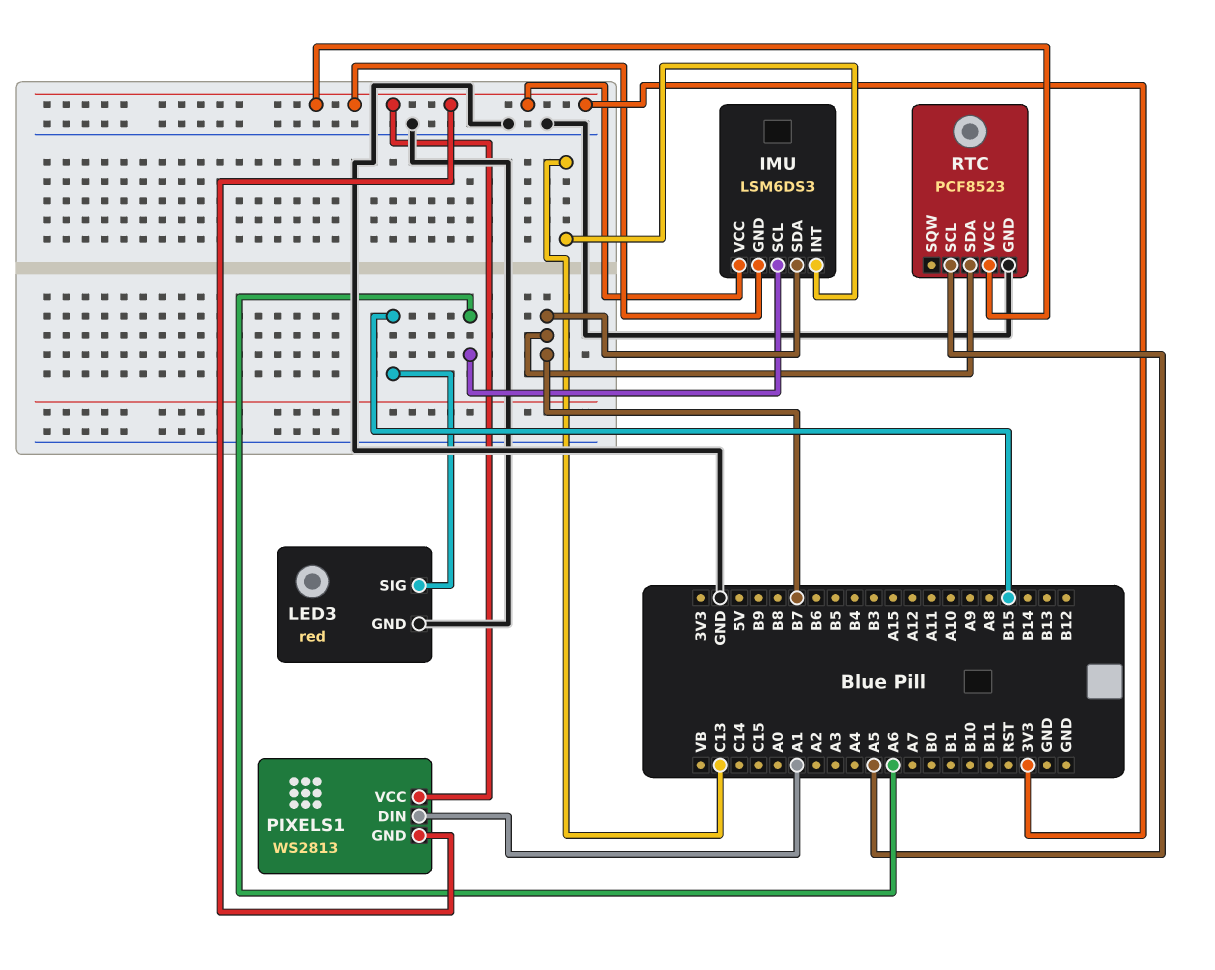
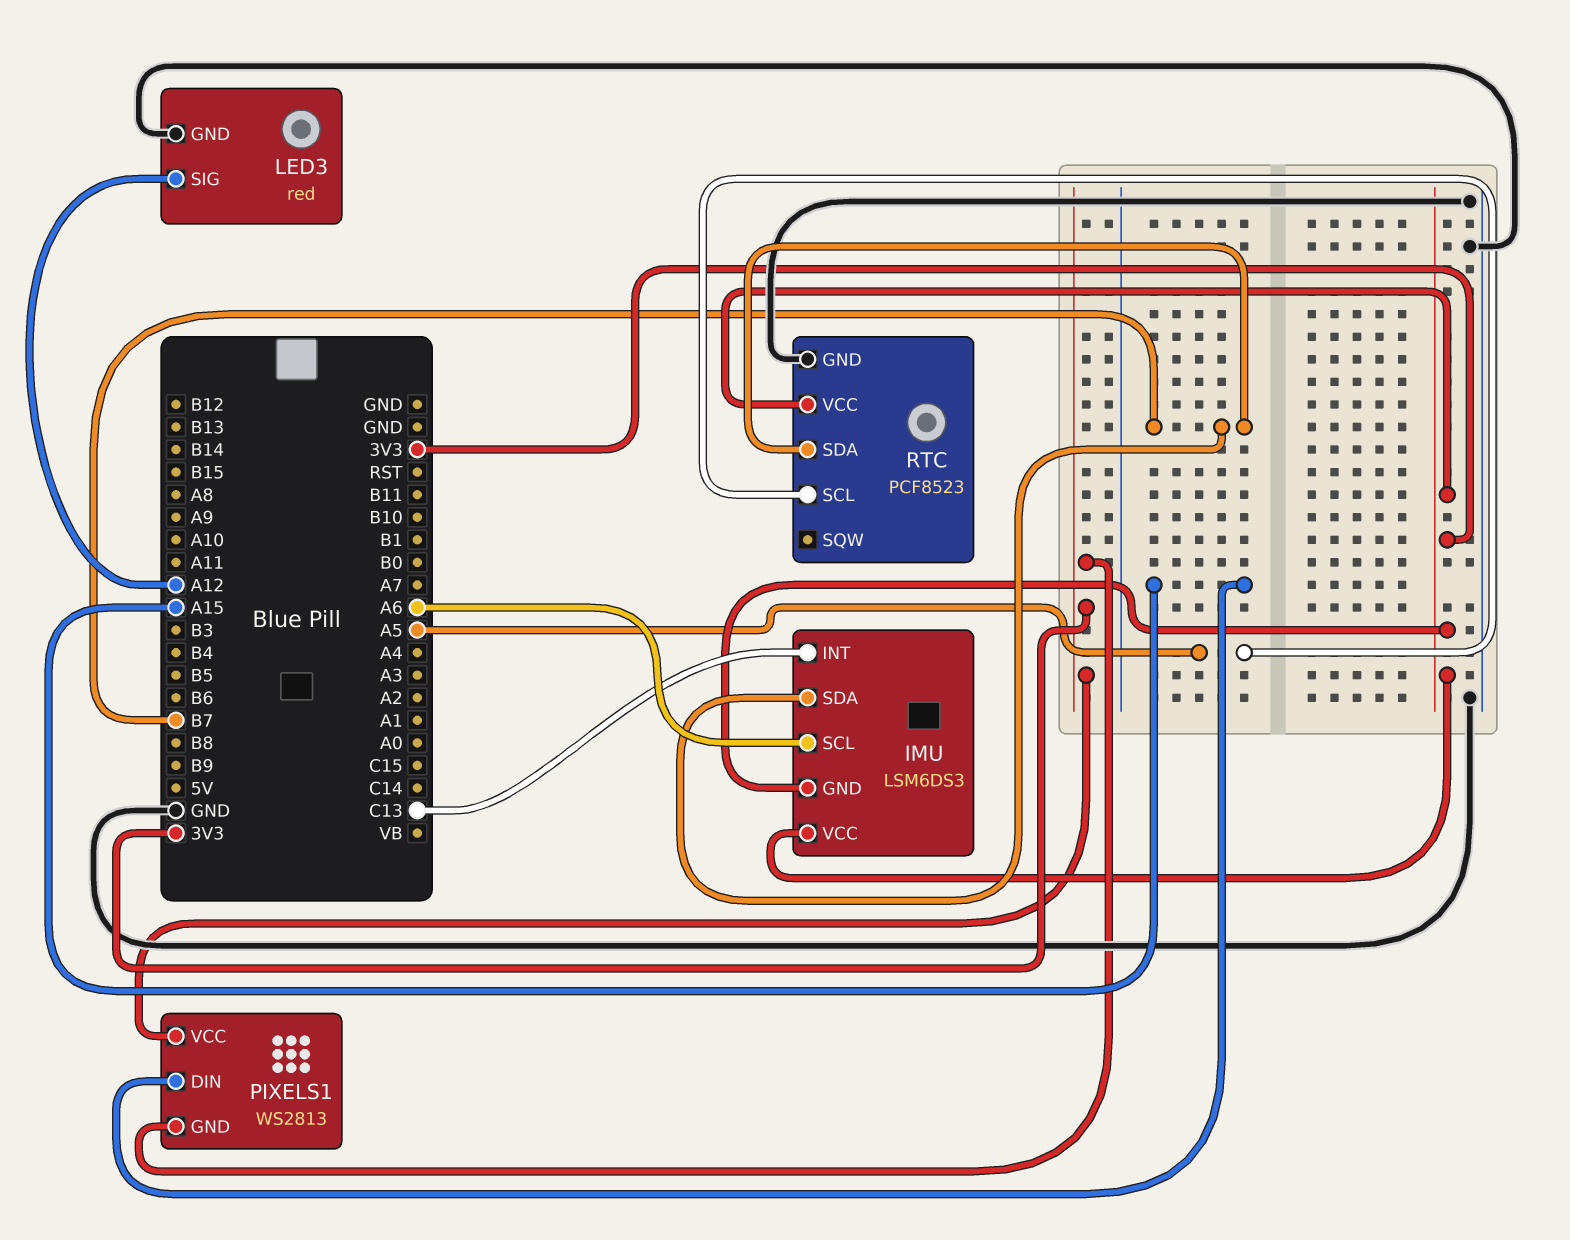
LED3 pin SIG: B15 -> A12
PIXELS1 pin DIN: A1 -> A15

